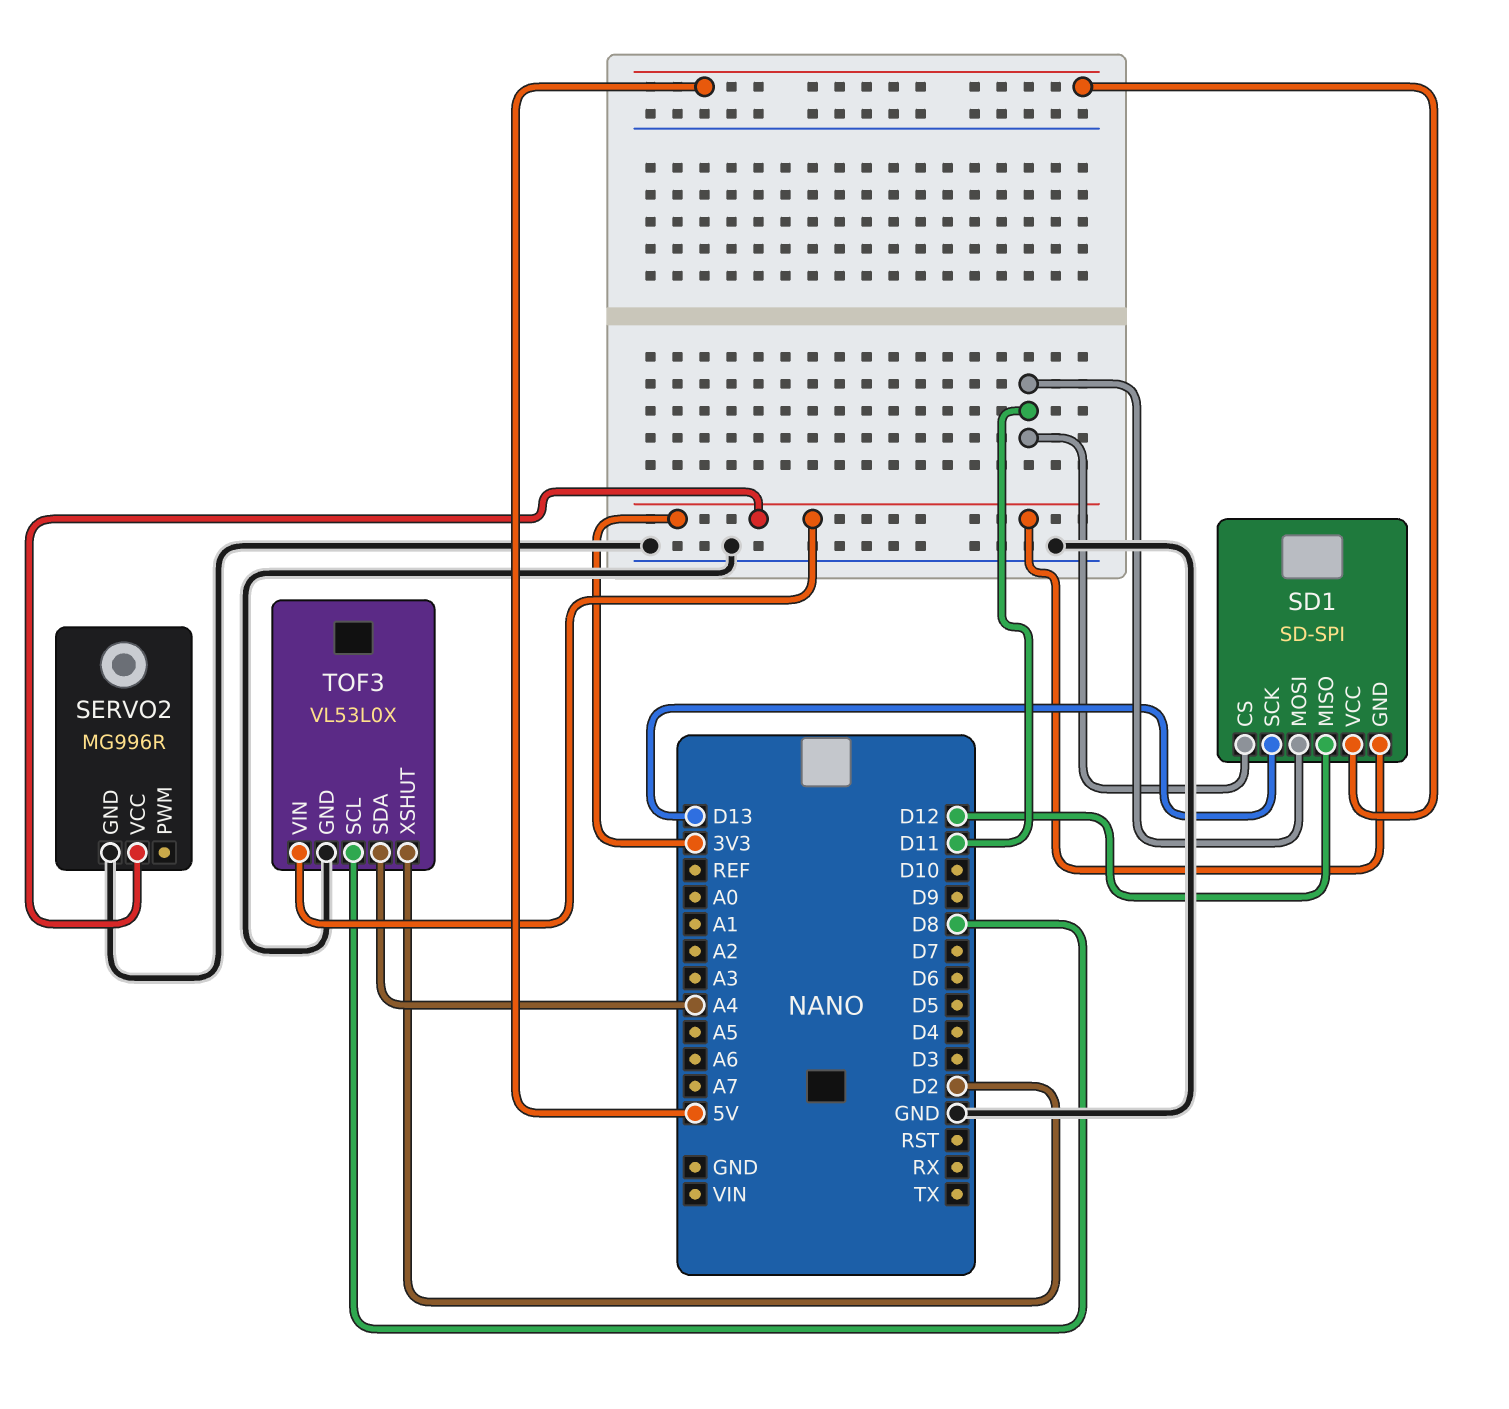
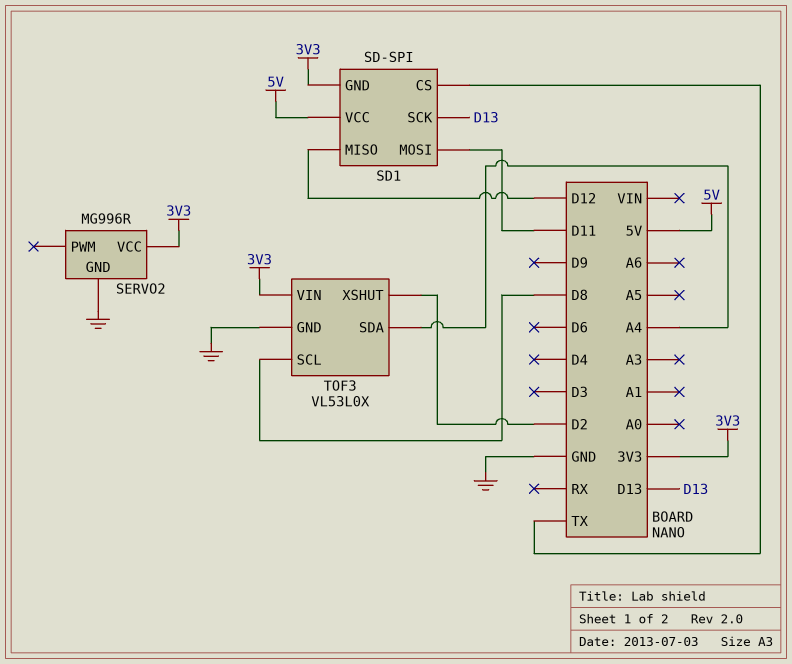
SD1 pin CS: D11 -> TX

